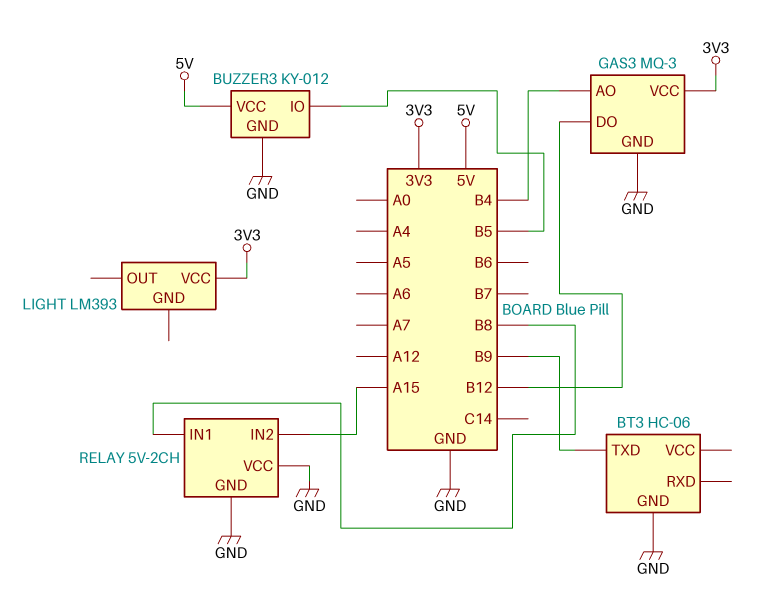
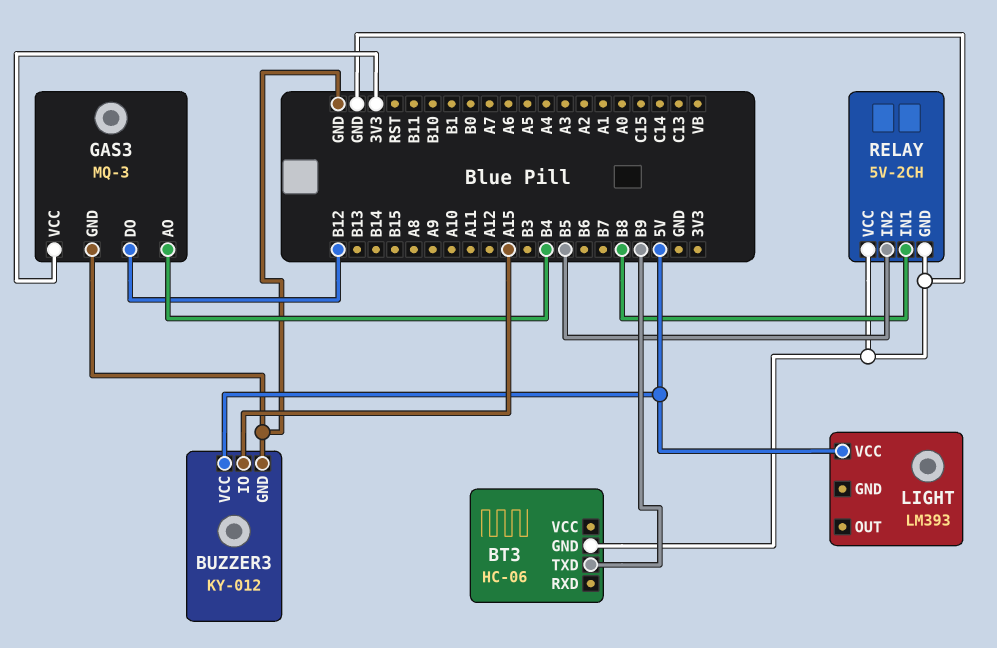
BUZZER3 pin IO: B5 -> A15
LIGHT pin VCC: 3V3 -> 5V
RELAY pin IN2: A15 -> B5

